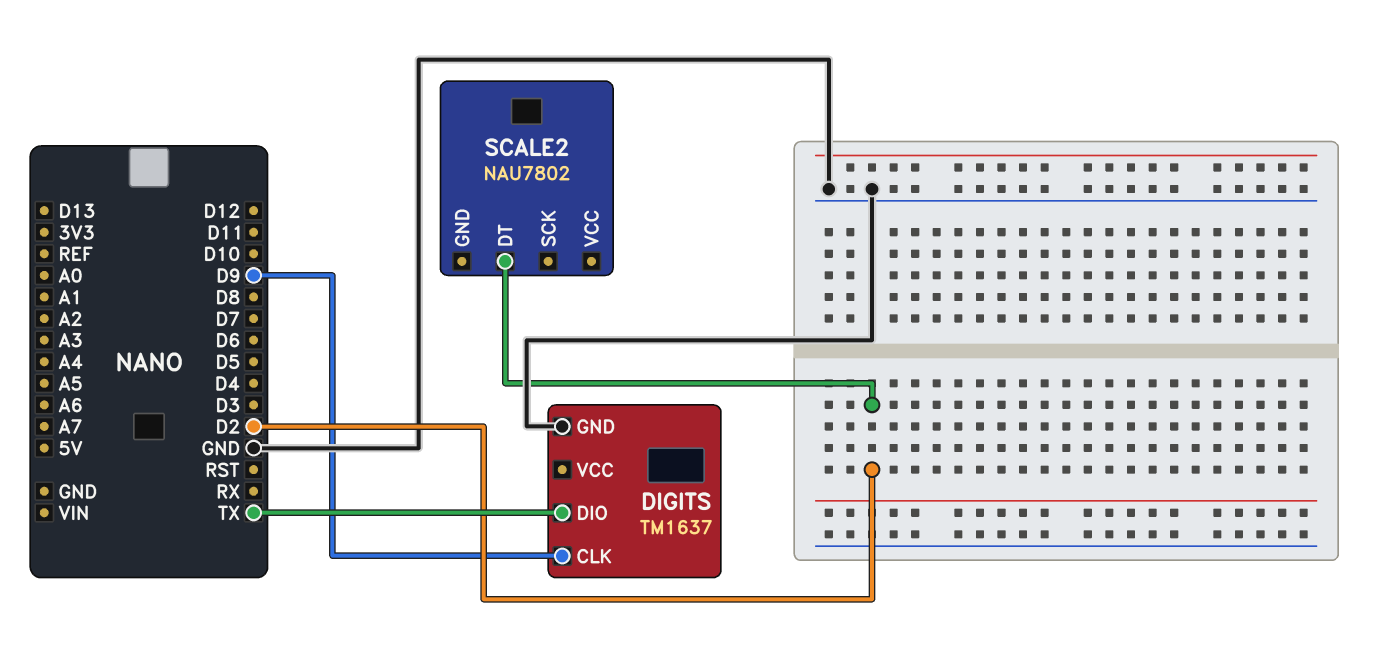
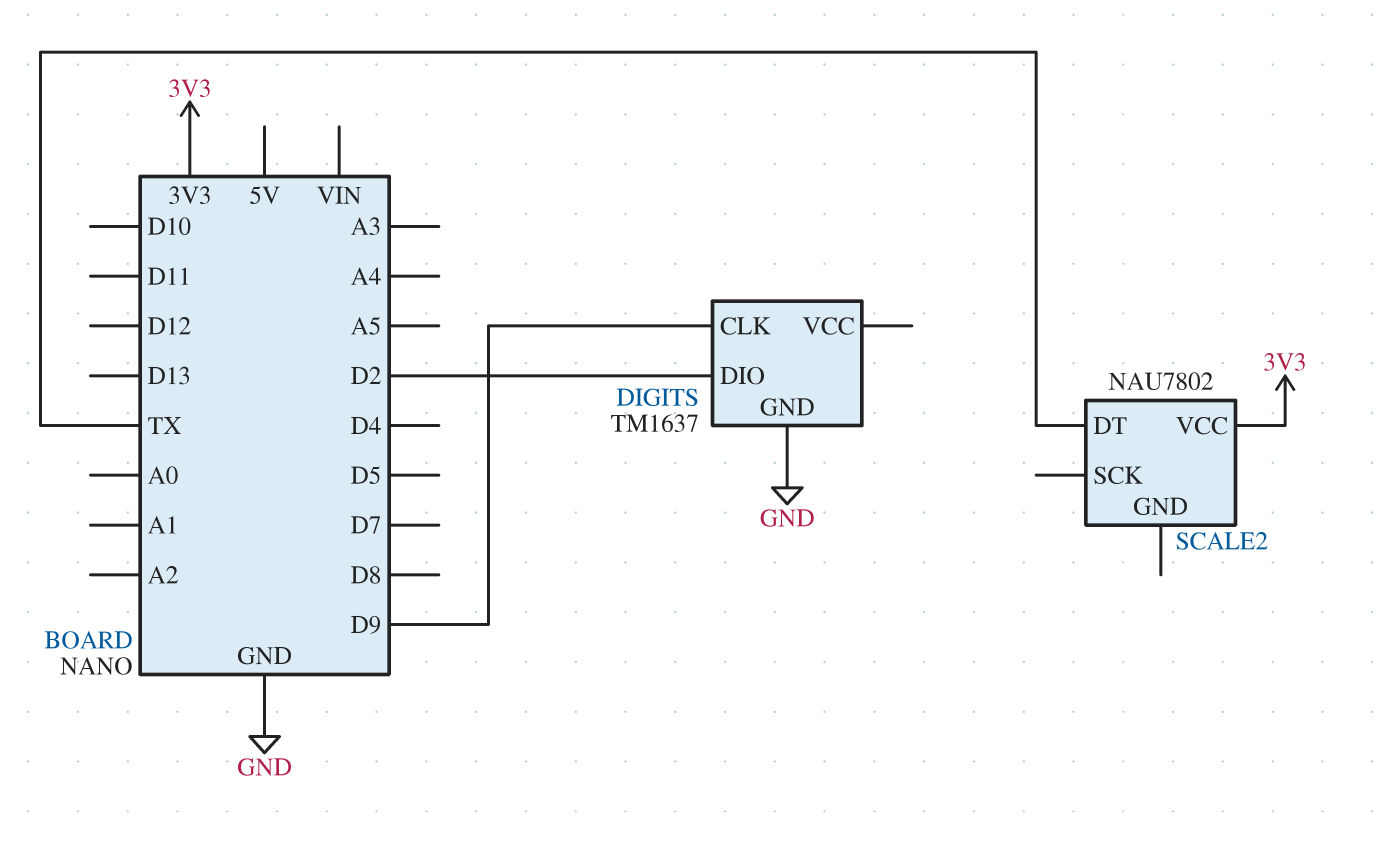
DIGITS pin DIO: TX -> D2
SCALE2 pin DT: D2 -> TX
SCALE2 pin VCC: none -> 3V3

